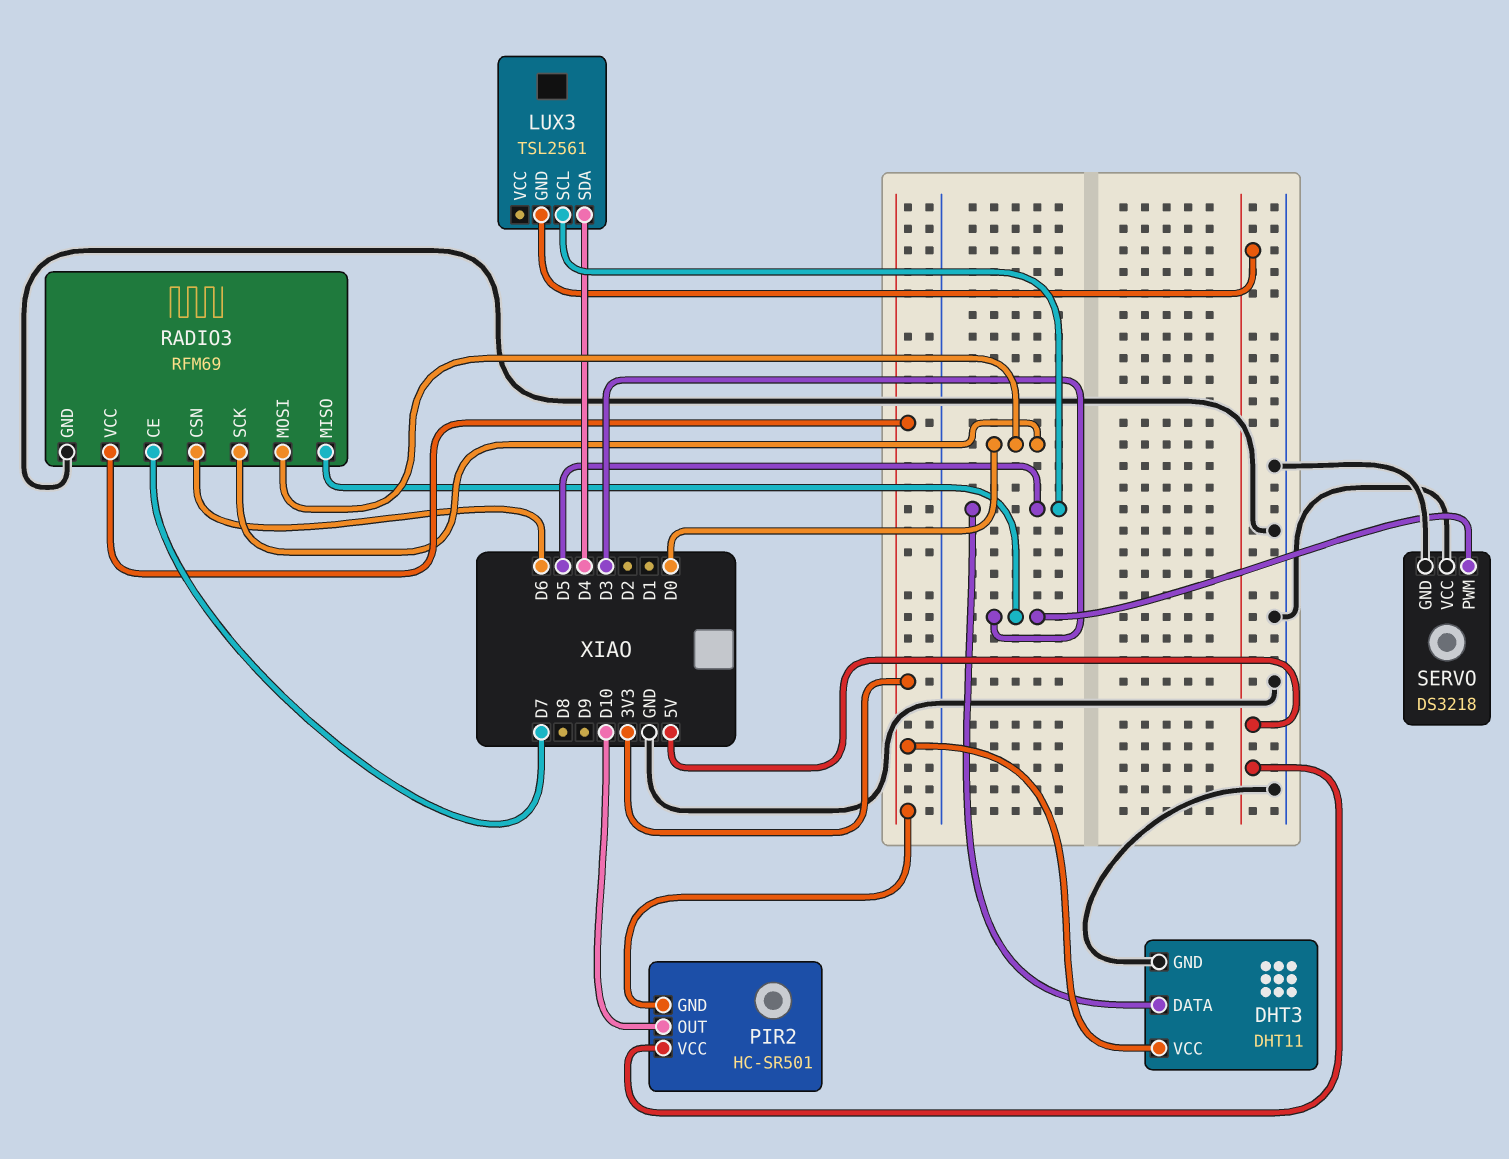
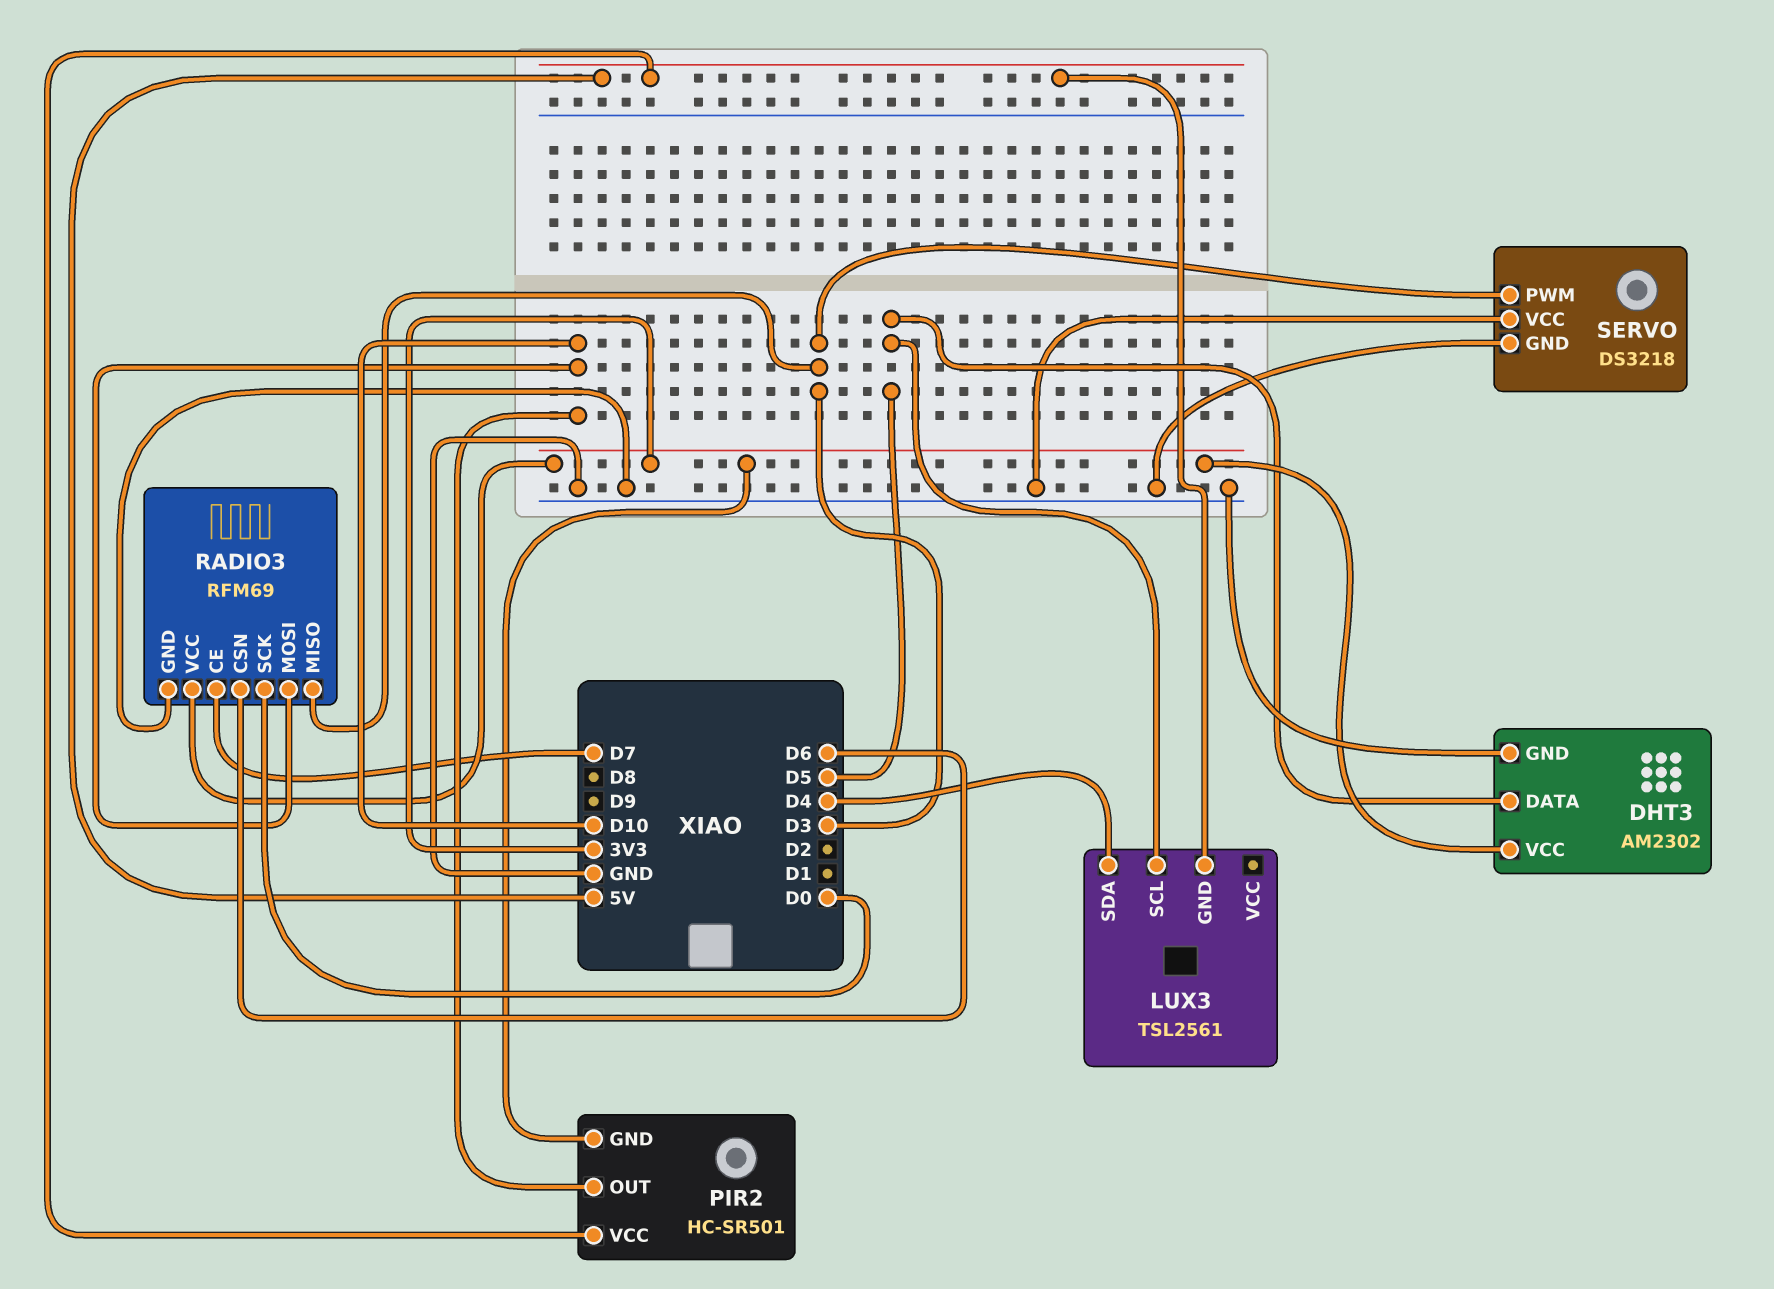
DHT3: DHT11 -> AM2302
RADIO3 pin MOSI: D0 -> D10

